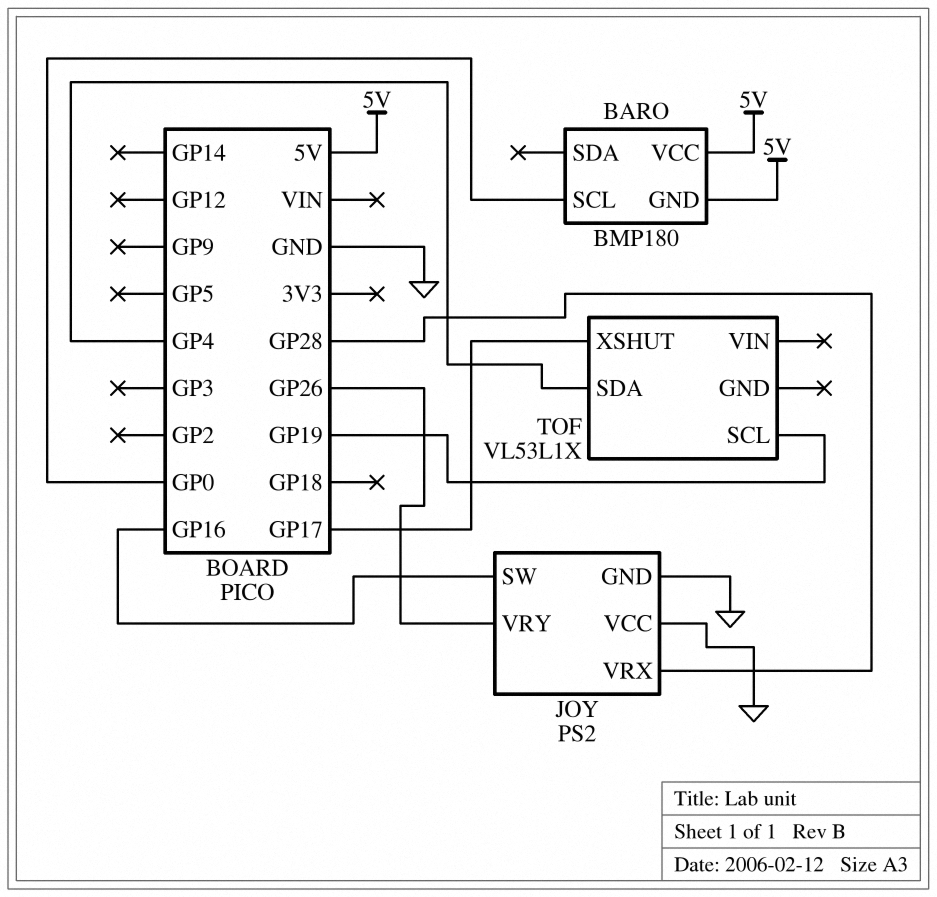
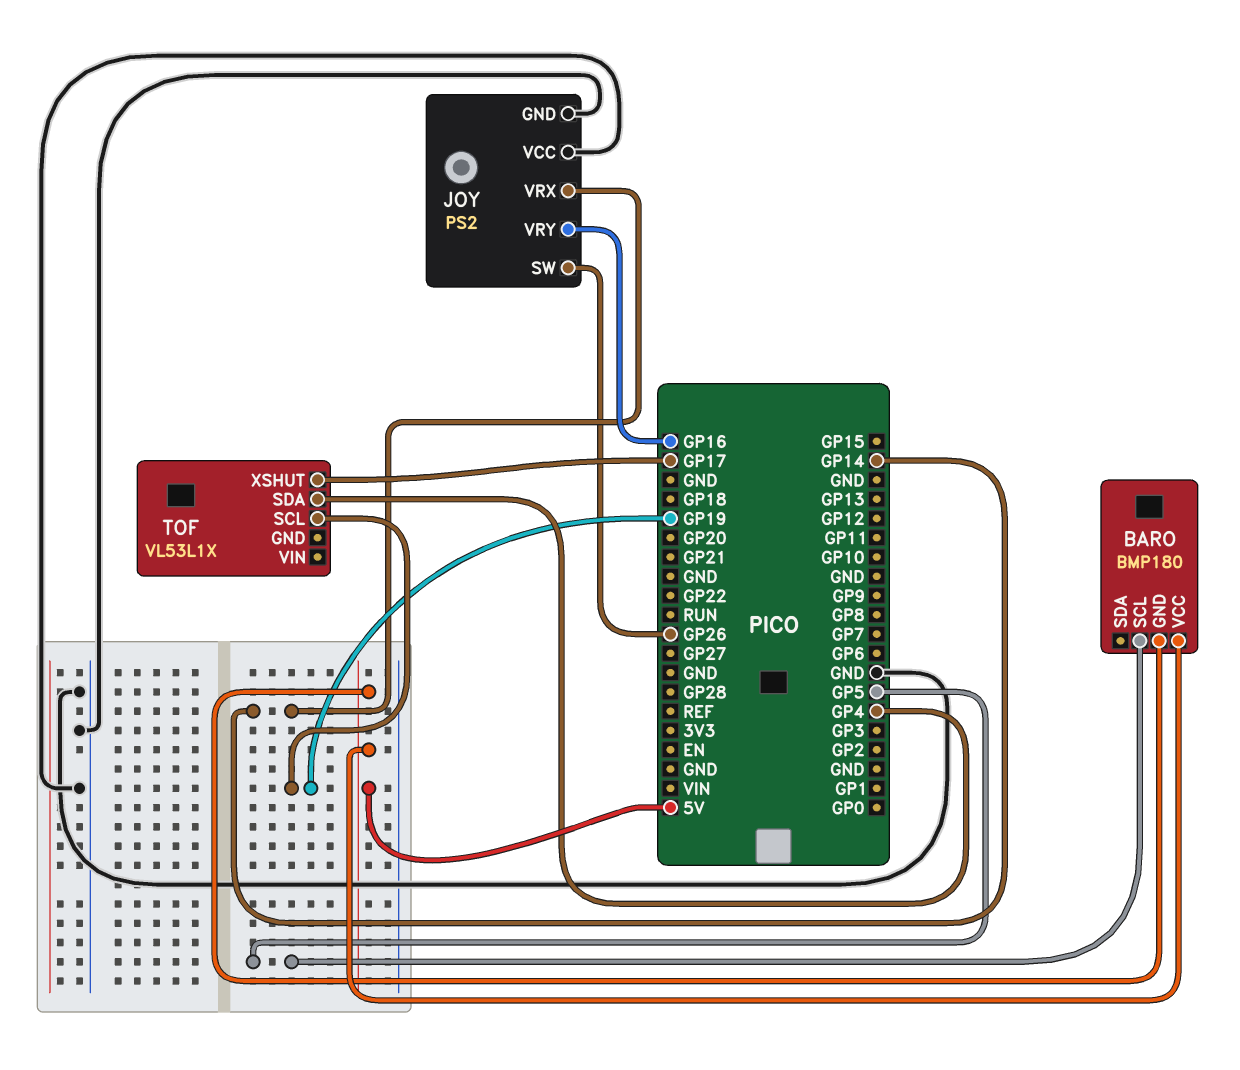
BARO pin SCL: GP0 -> GP5
JOY pin SW: GP16 -> GP26
JOY pin VRX: GP28 -> GP14
JOY pin VRY: GP26 -> GP16

